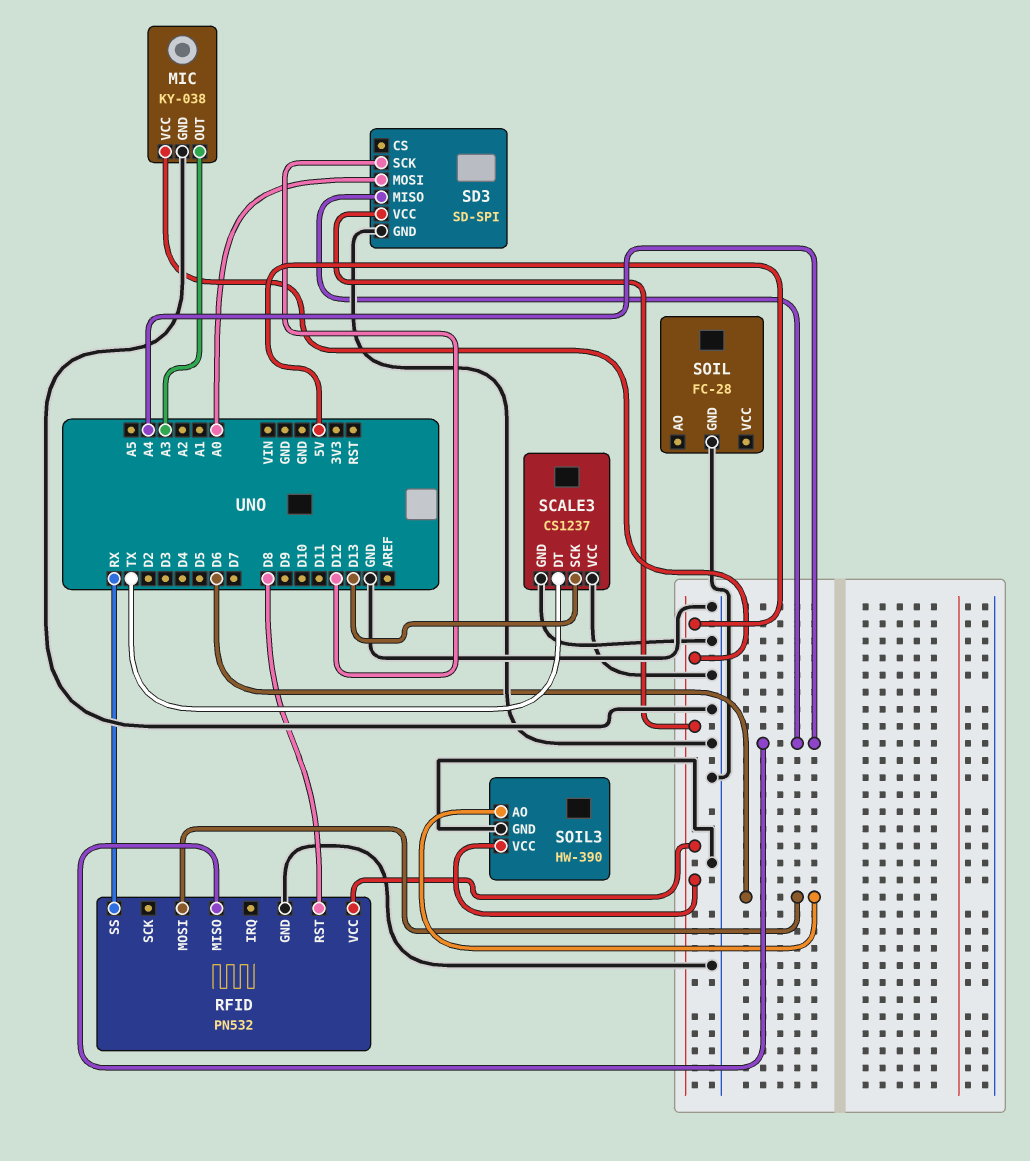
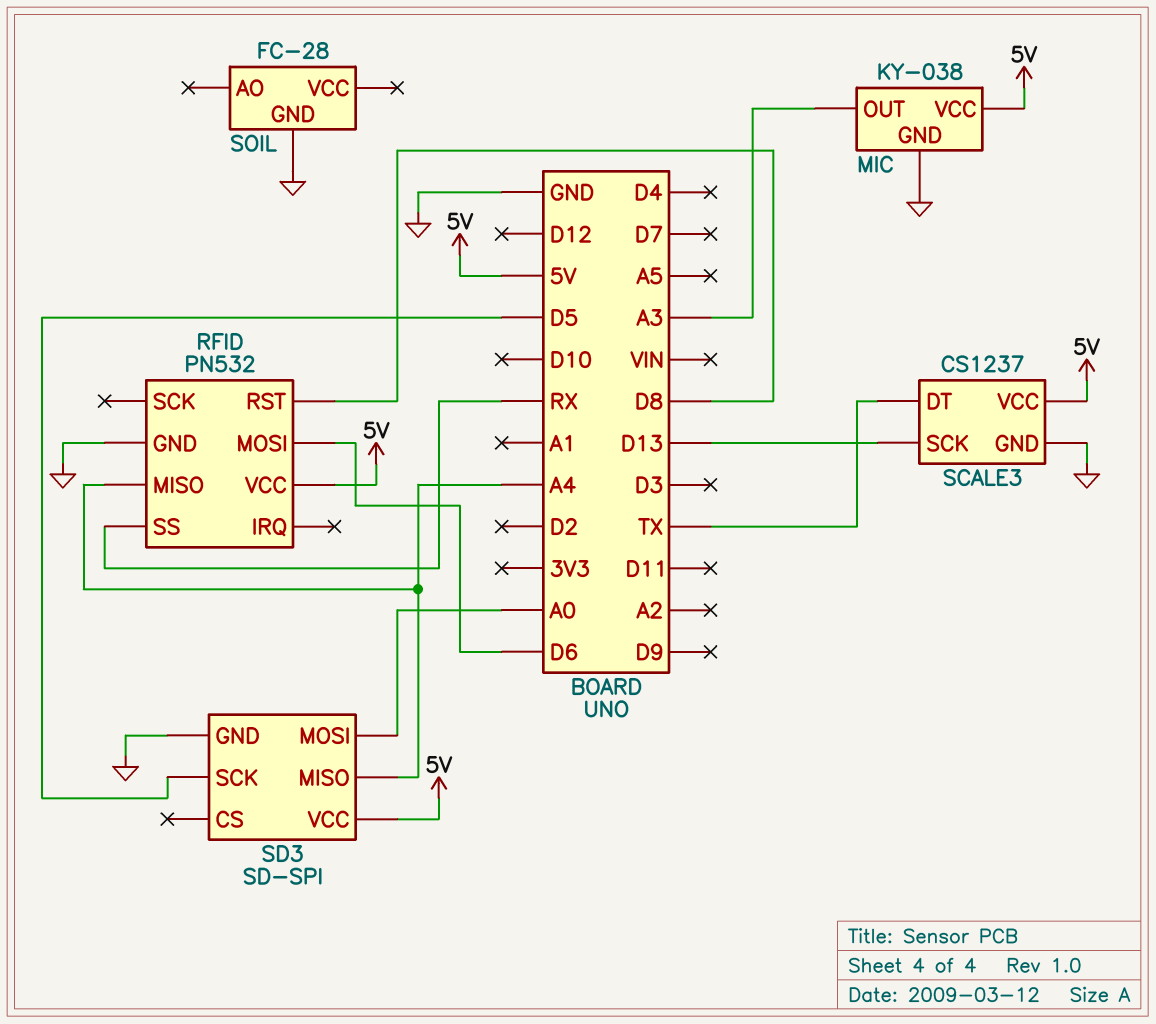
SCALE3 pin VCC: GND -> 5V
SD3 pin SCK: D12 -> D5
SOIL3: HW-390 -> none
SOIL3 pin AO: D6 -> none
SOIL3 pin GND: GND -> none
SOIL3 pin VCC: 5V -> none

